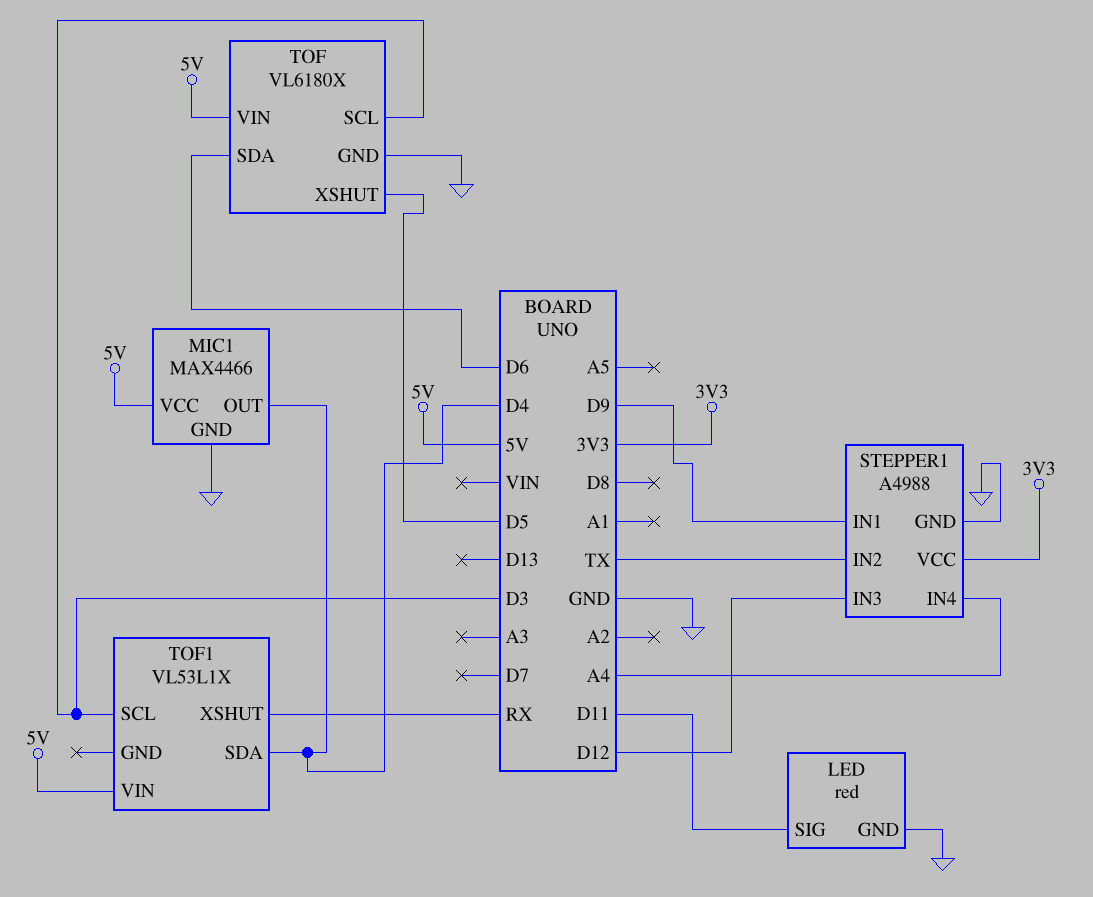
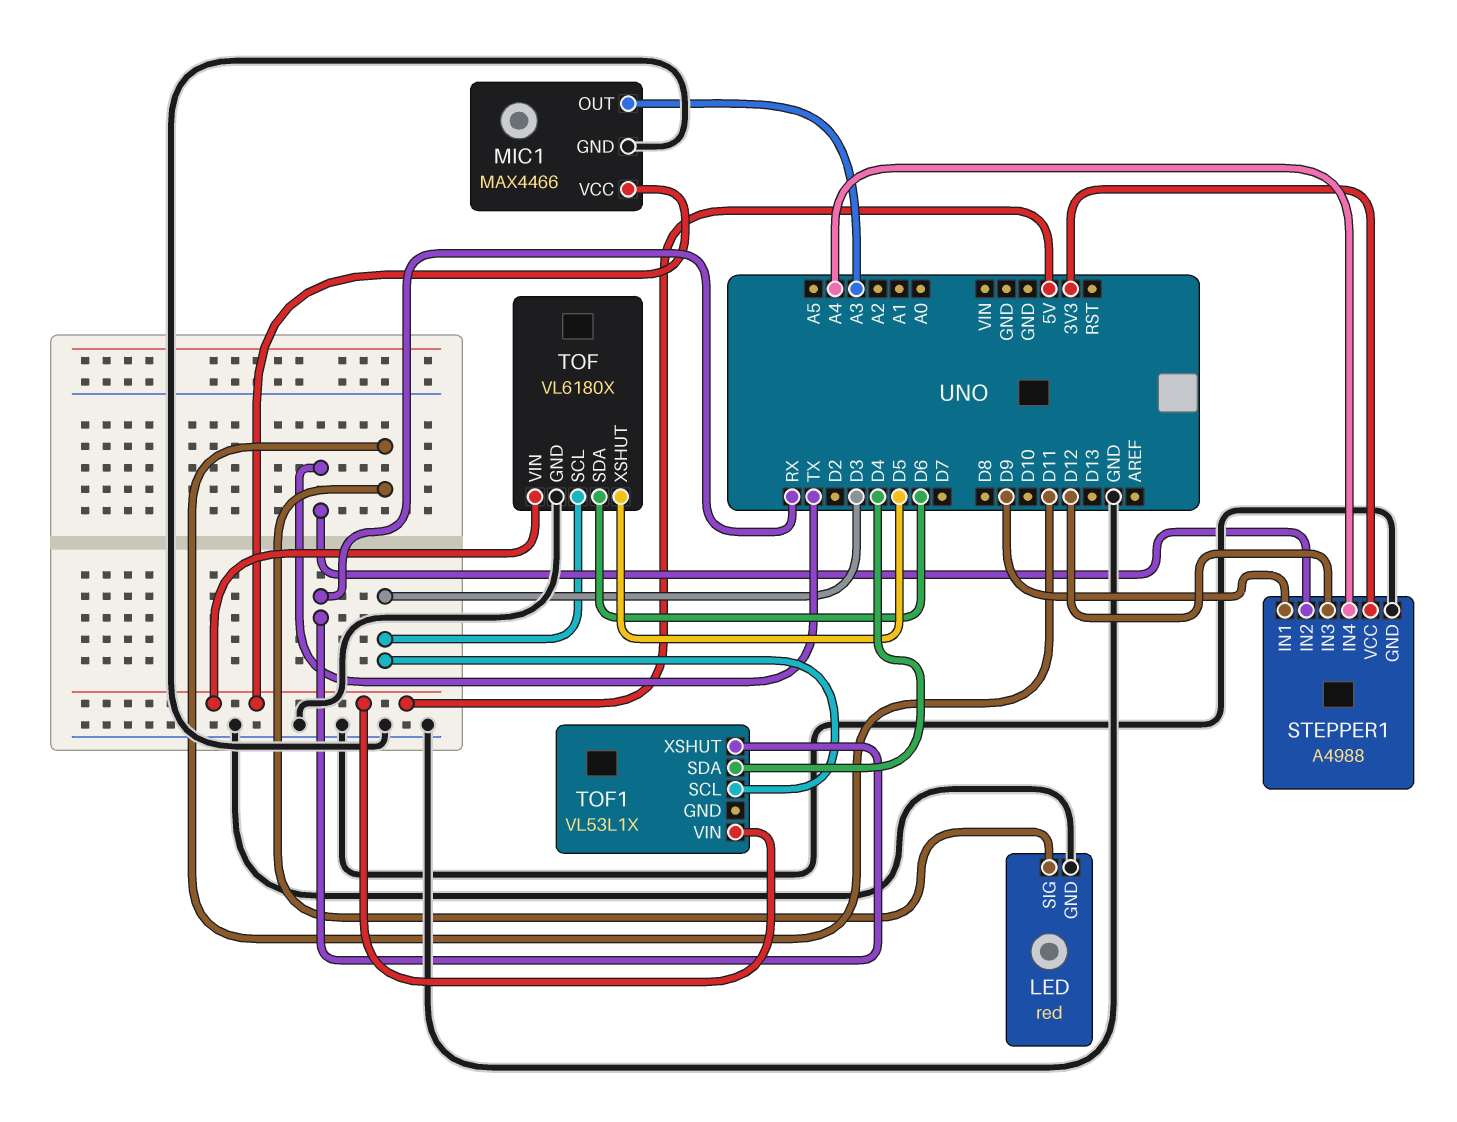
MIC1 pin OUT: D4 -> A3

